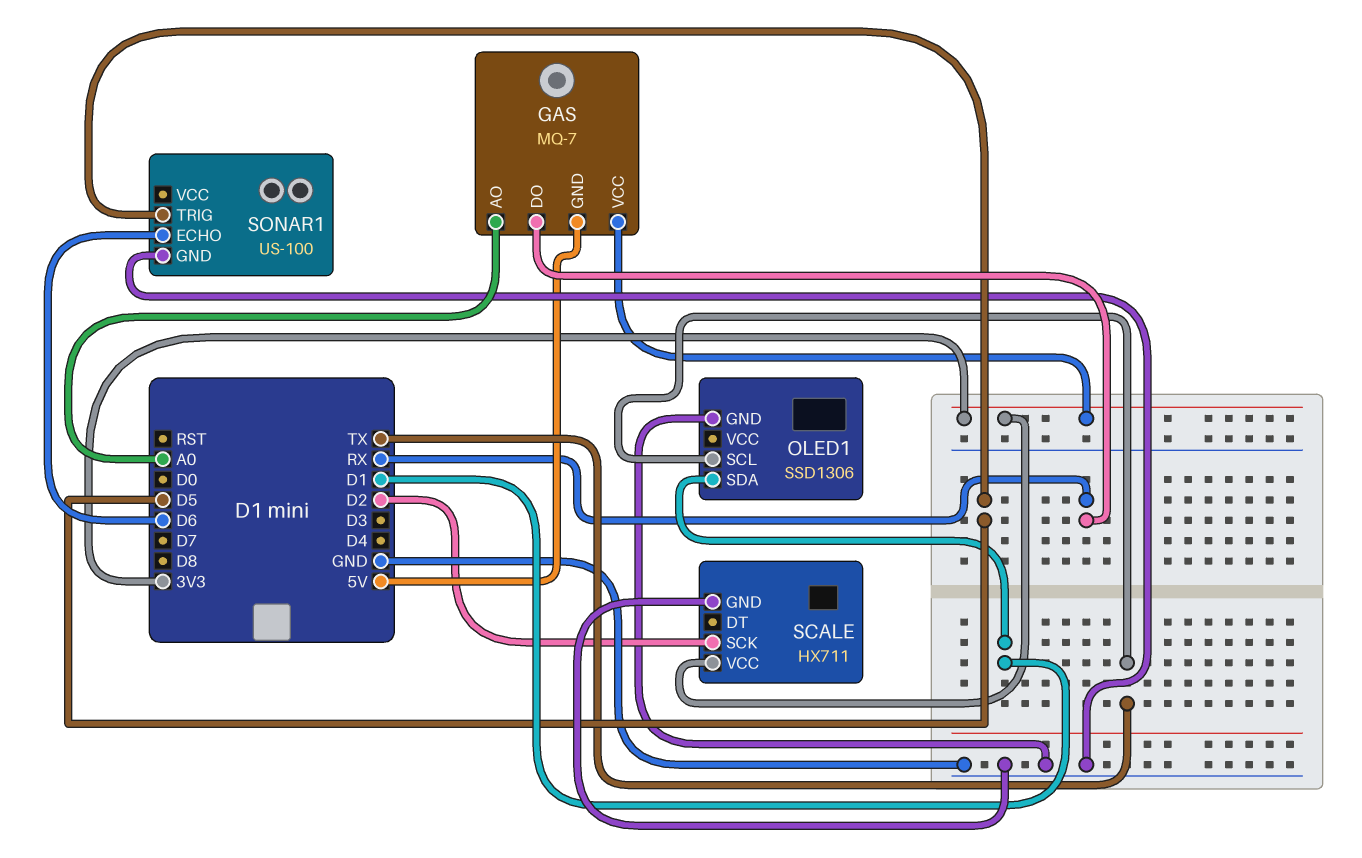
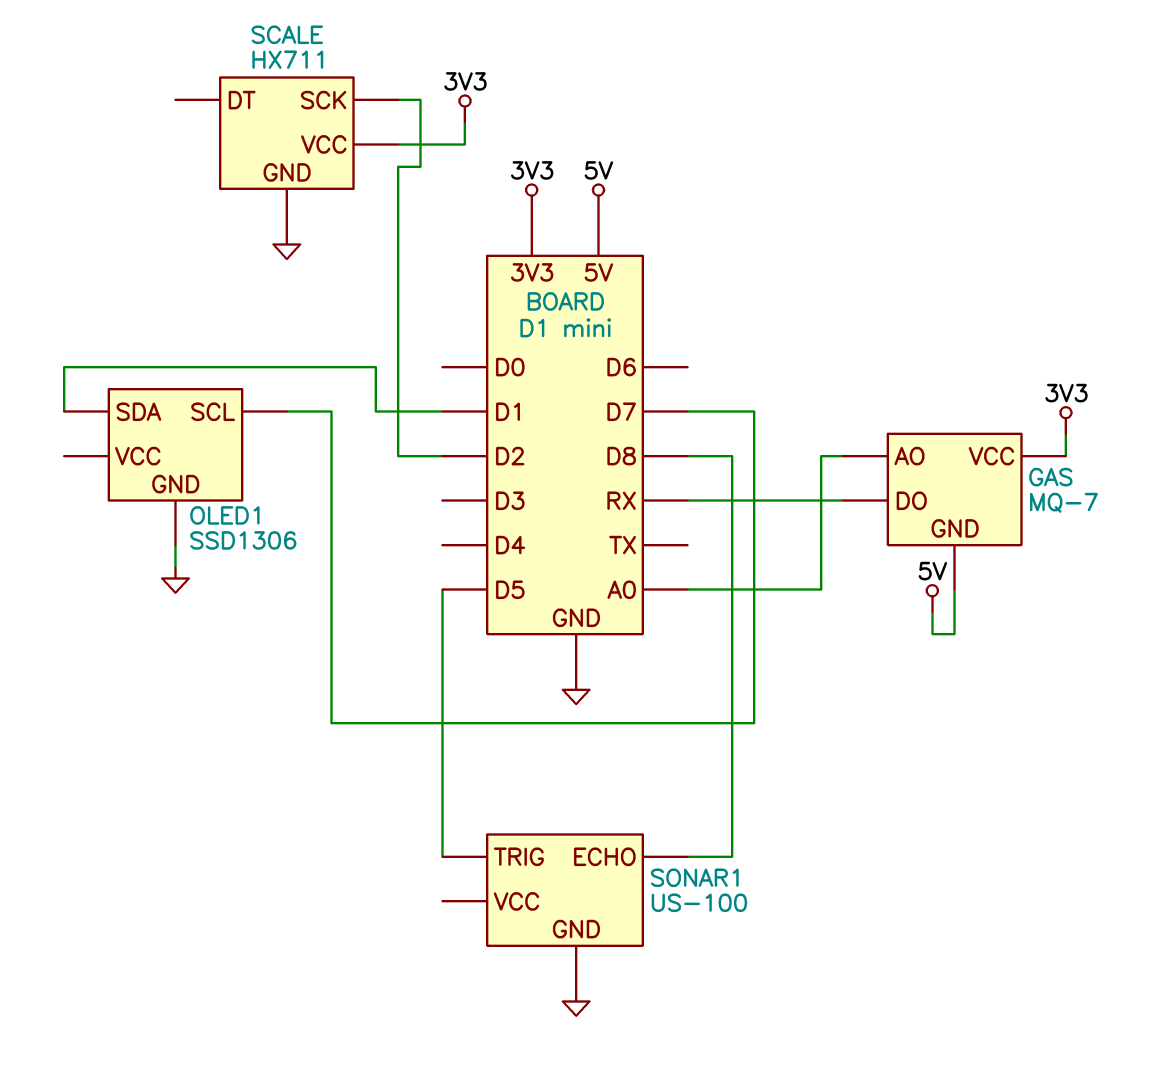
OLED1 pin SCL: TX -> D7
SONAR1 pin ECHO: D6 -> D8

